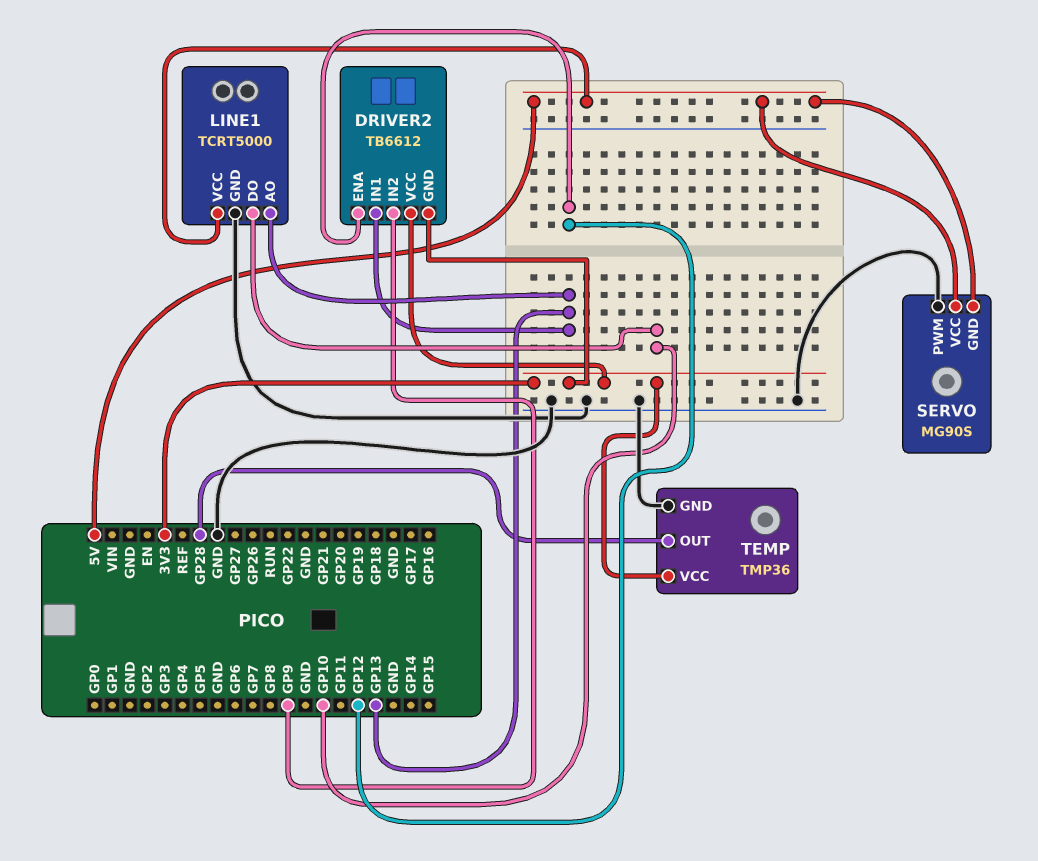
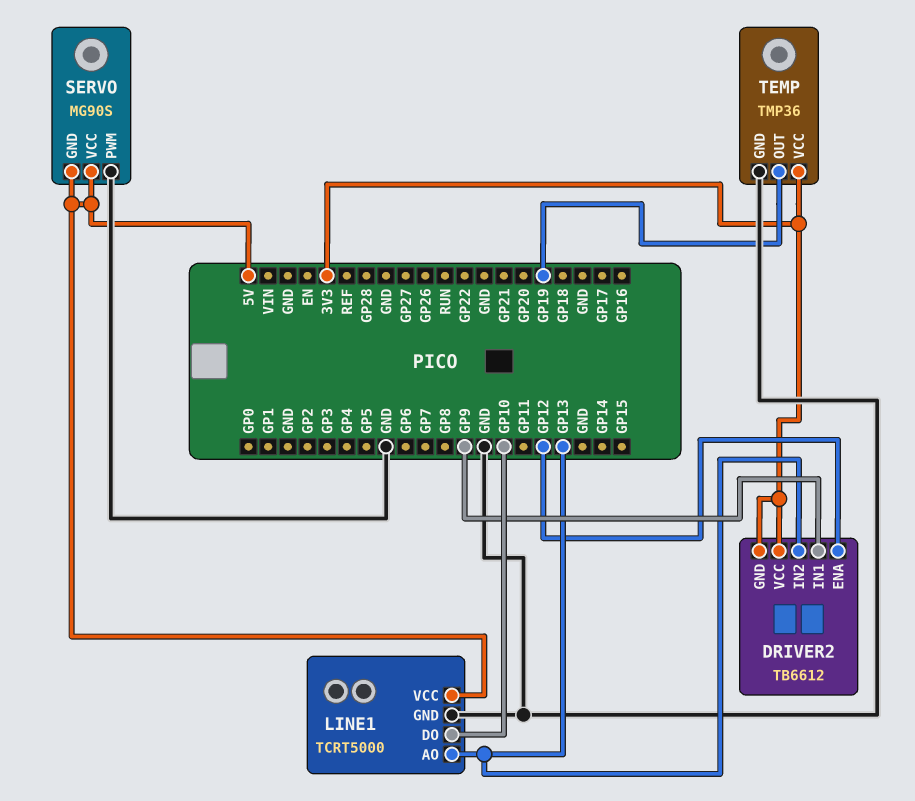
DRIVER2 pin IN1: GP13 -> GP9
DRIVER2 pin IN2: GP9 -> GP13
TEMP pin OUT: GP28 -> GP19

